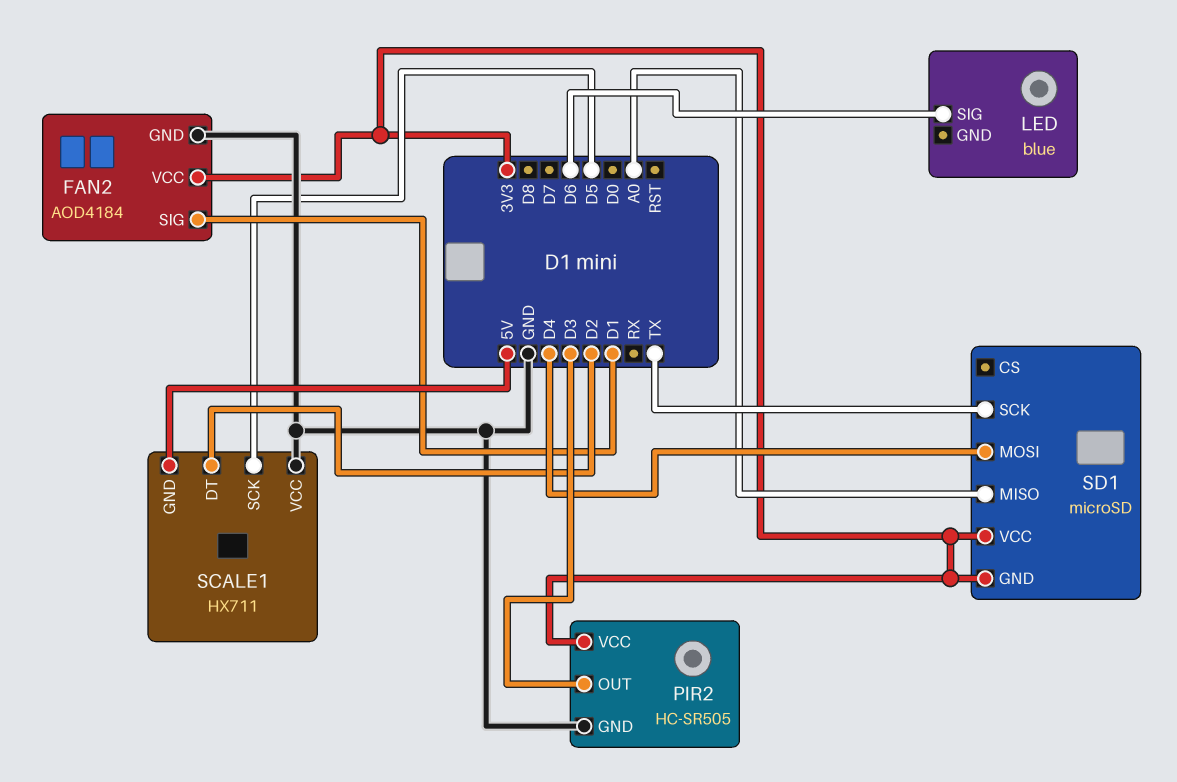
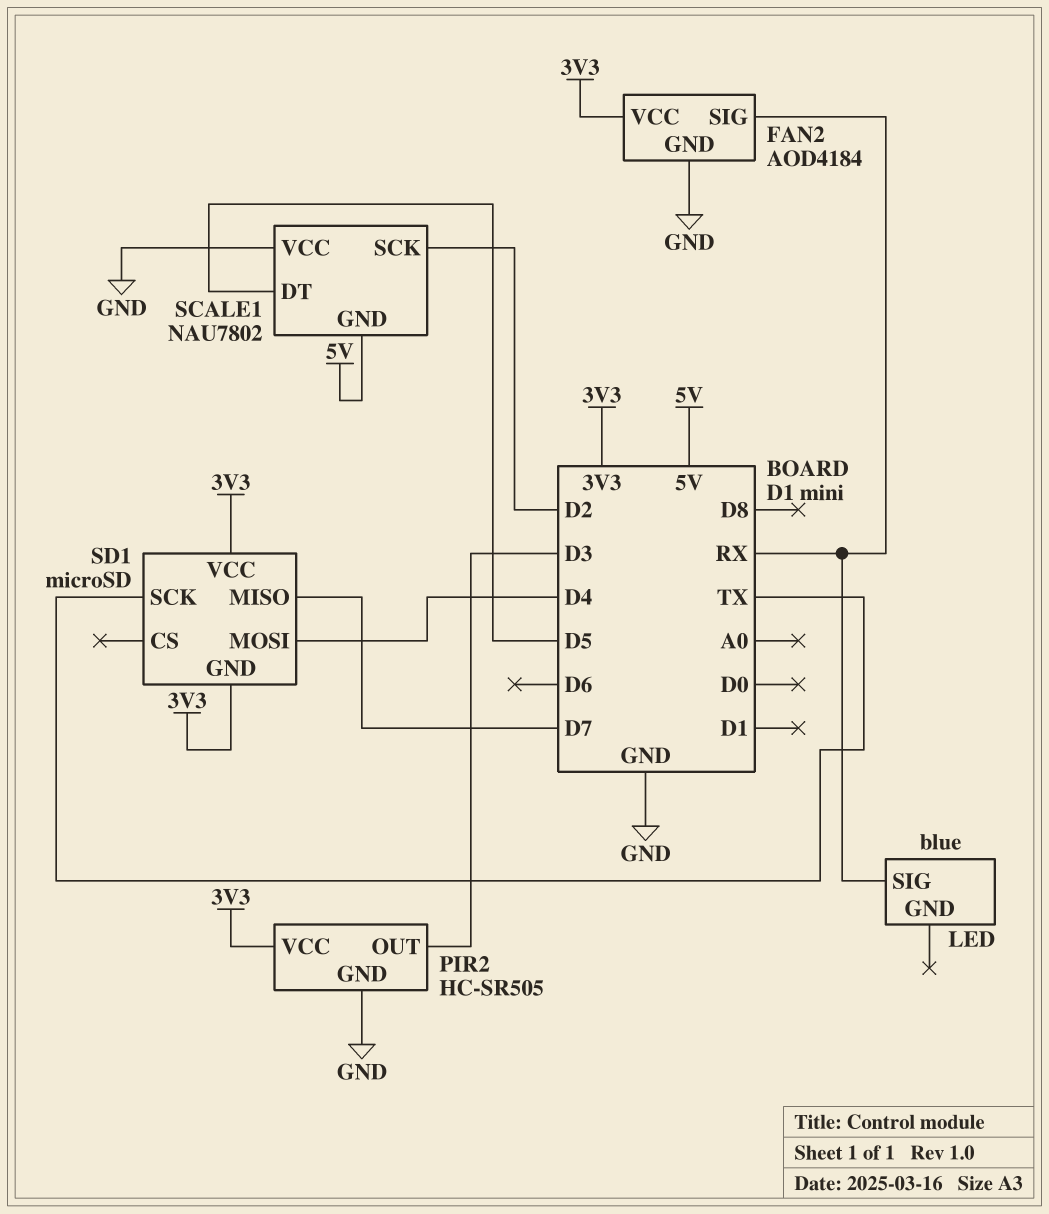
FAN2 pin SIG: D1 -> RX
LED pin SIG: D6 -> RX
SCALE1: HX711 -> NAU7802
SCALE1 pin DT: D2 -> D5
SCALE1 pin SCK: D5 -> D2
SD1 pin MISO: A0 -> D7

